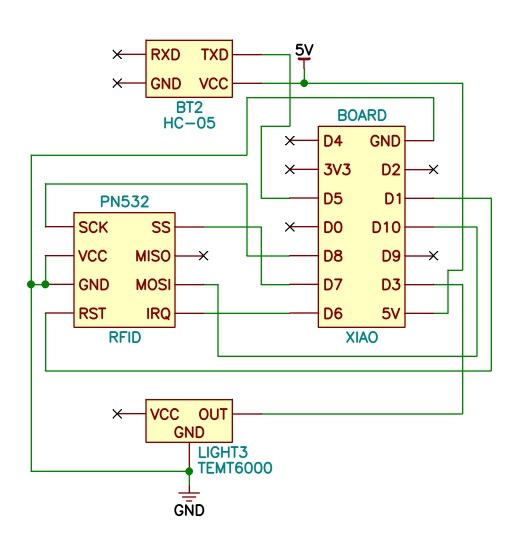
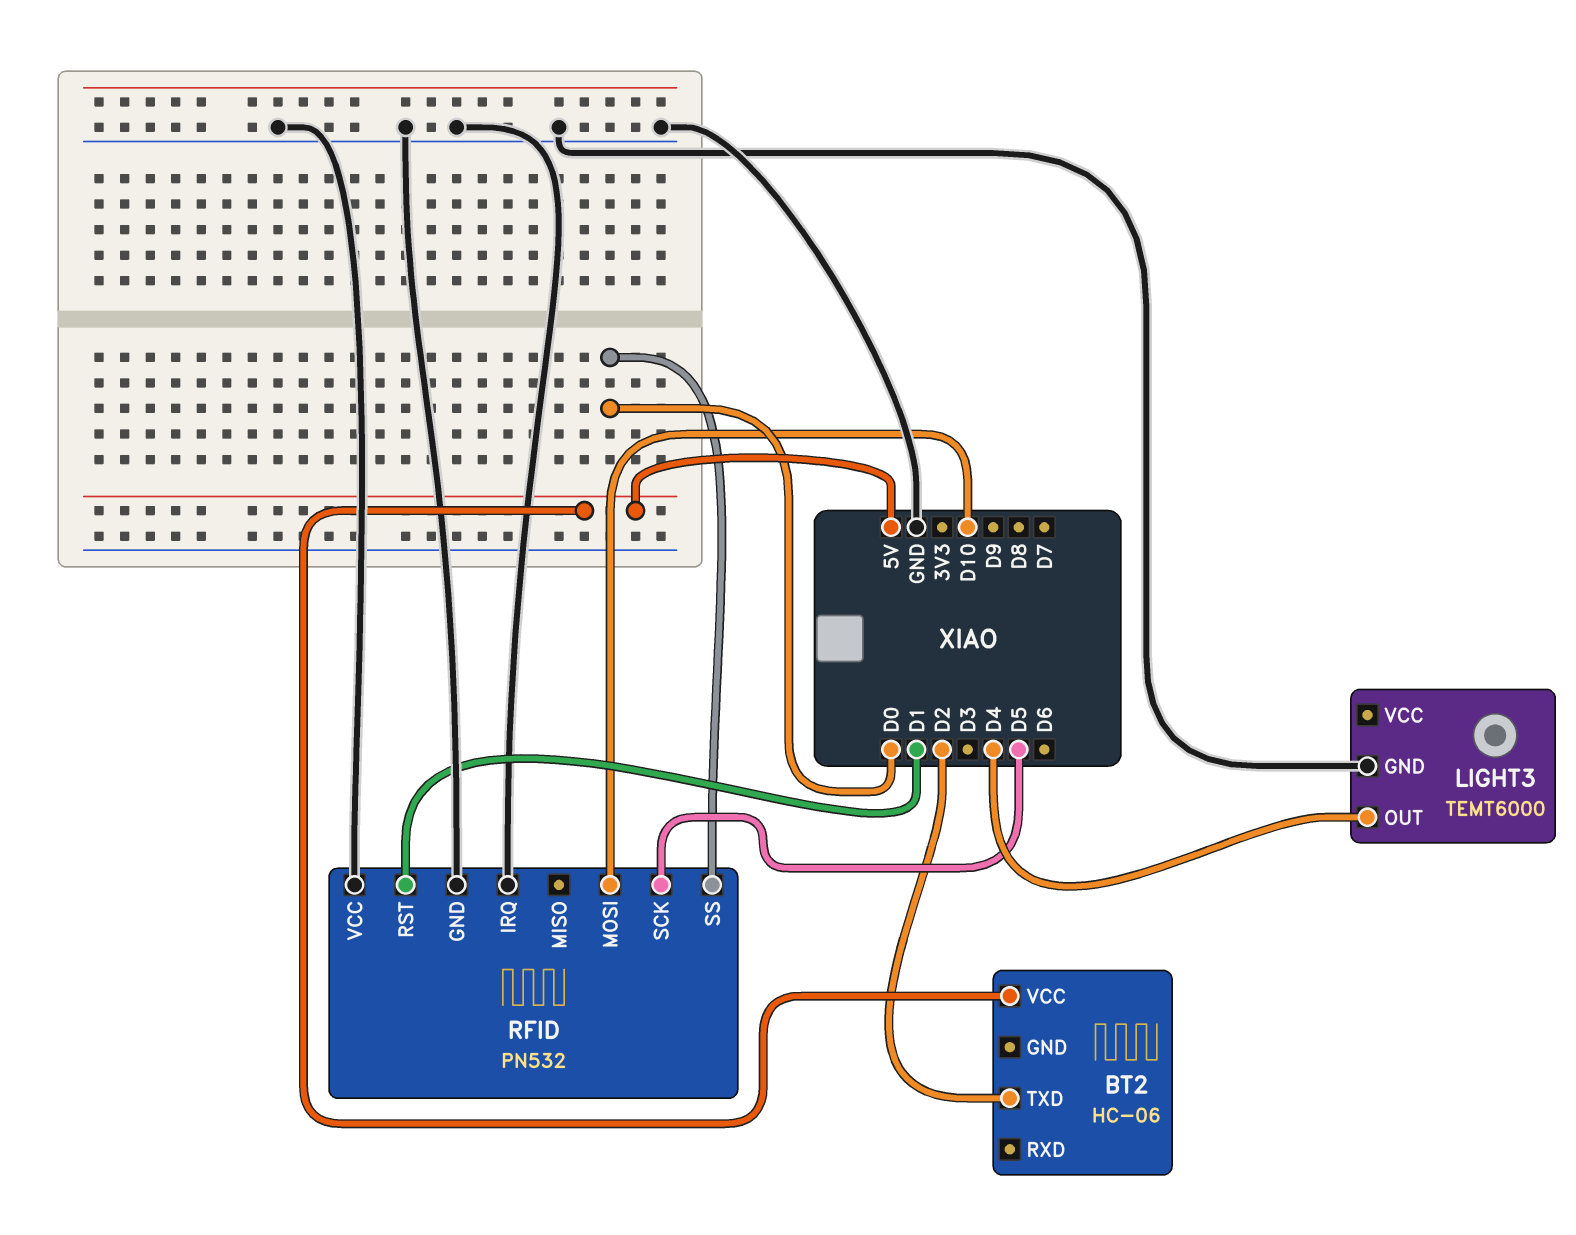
BT2: HC-05 -> HC-06
BT2 pin TXD: D5 -> D2
LIGHT3 pin OUT: D3 -> D4
RFID pin IRQ: D6 -> GND
RFID pin SCK: D8 -> D5
RFID pin SS: D7 -> D0

